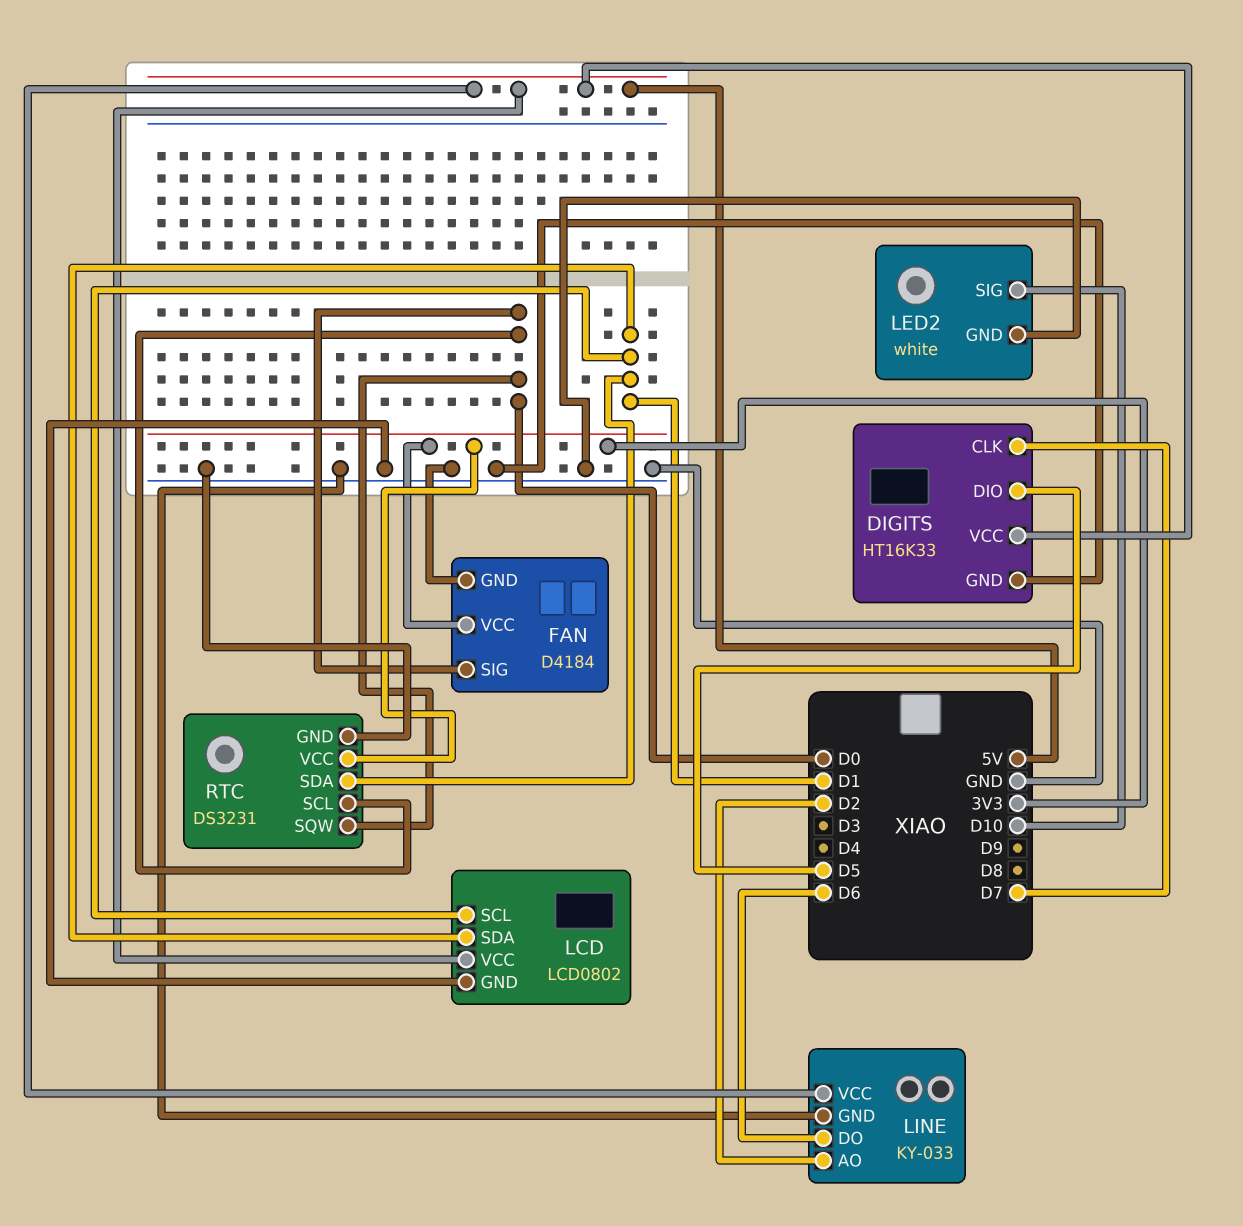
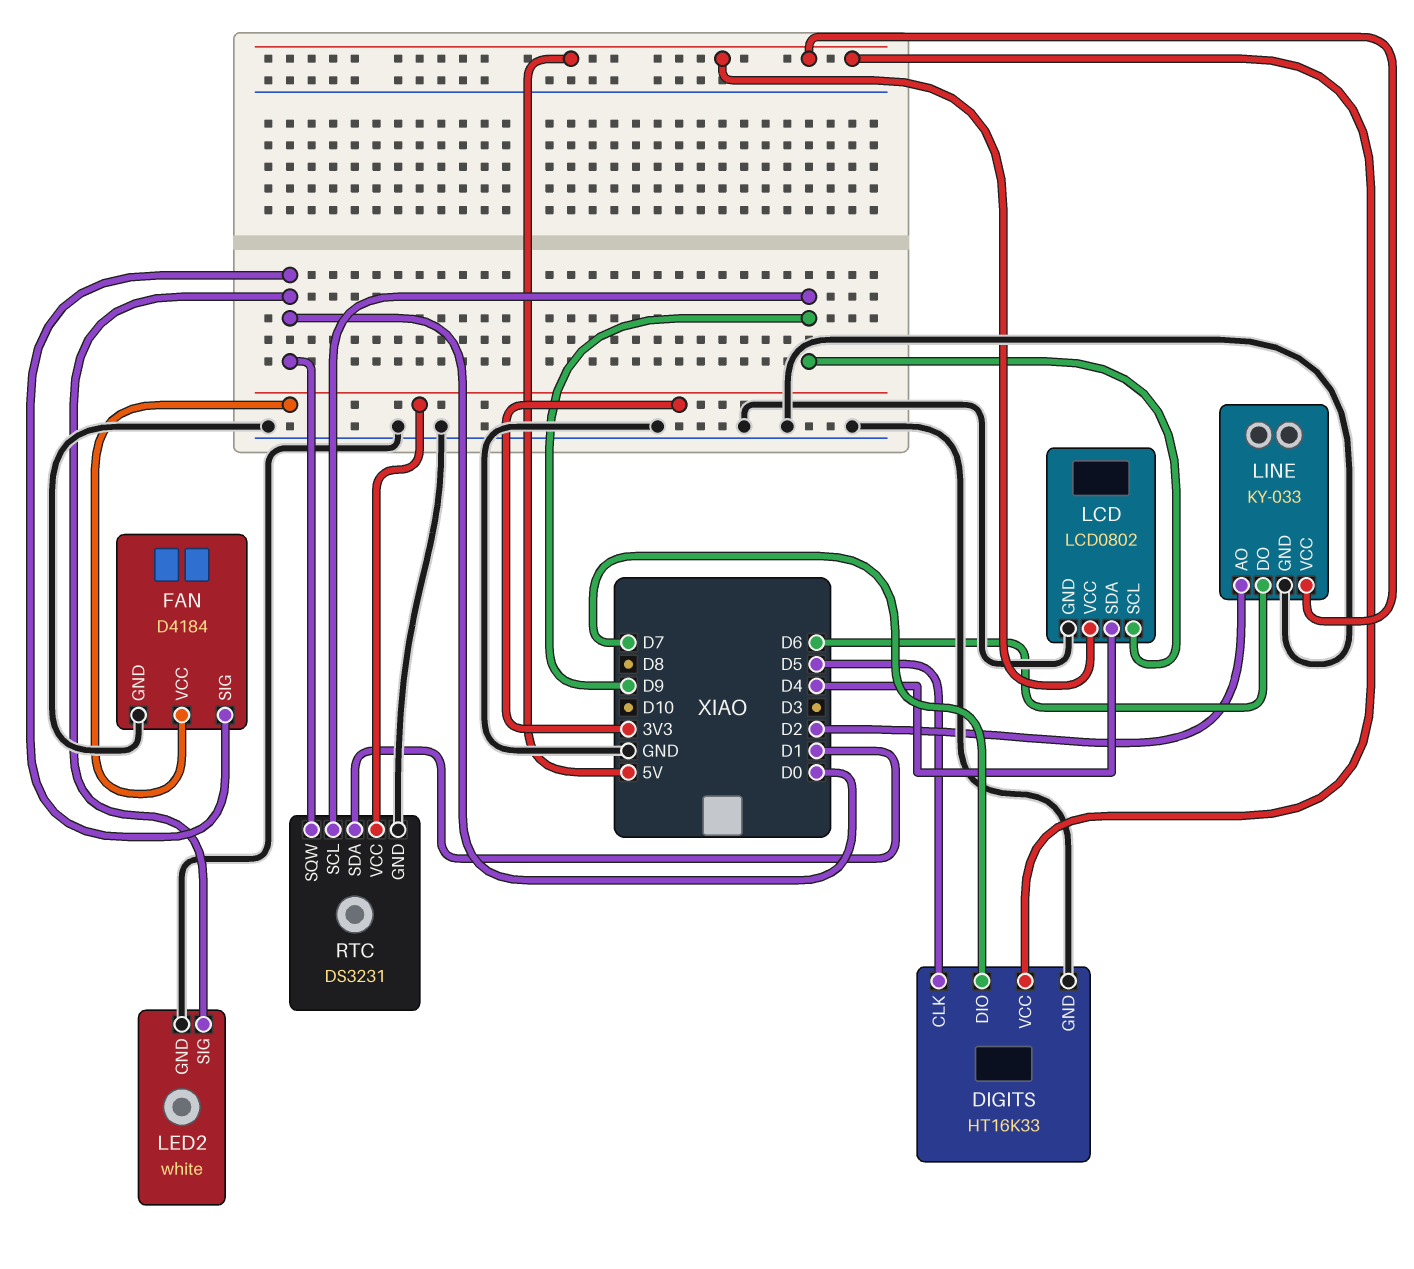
DIGITS pin CLK: D7 -> D5
DIGITS pin DIO: D5 -> D7
LCD pin SCL: D1 -> D9
LCD pin SDA: D1 -> D4
LED2 pin SIG: D10 -> D0
RTC pin SCL: D0 -> D9

